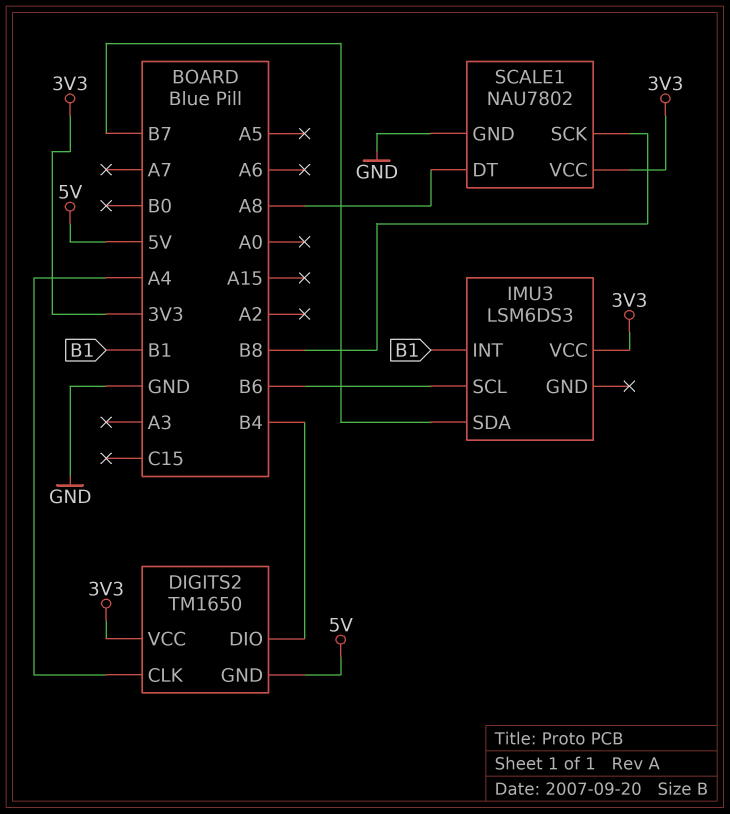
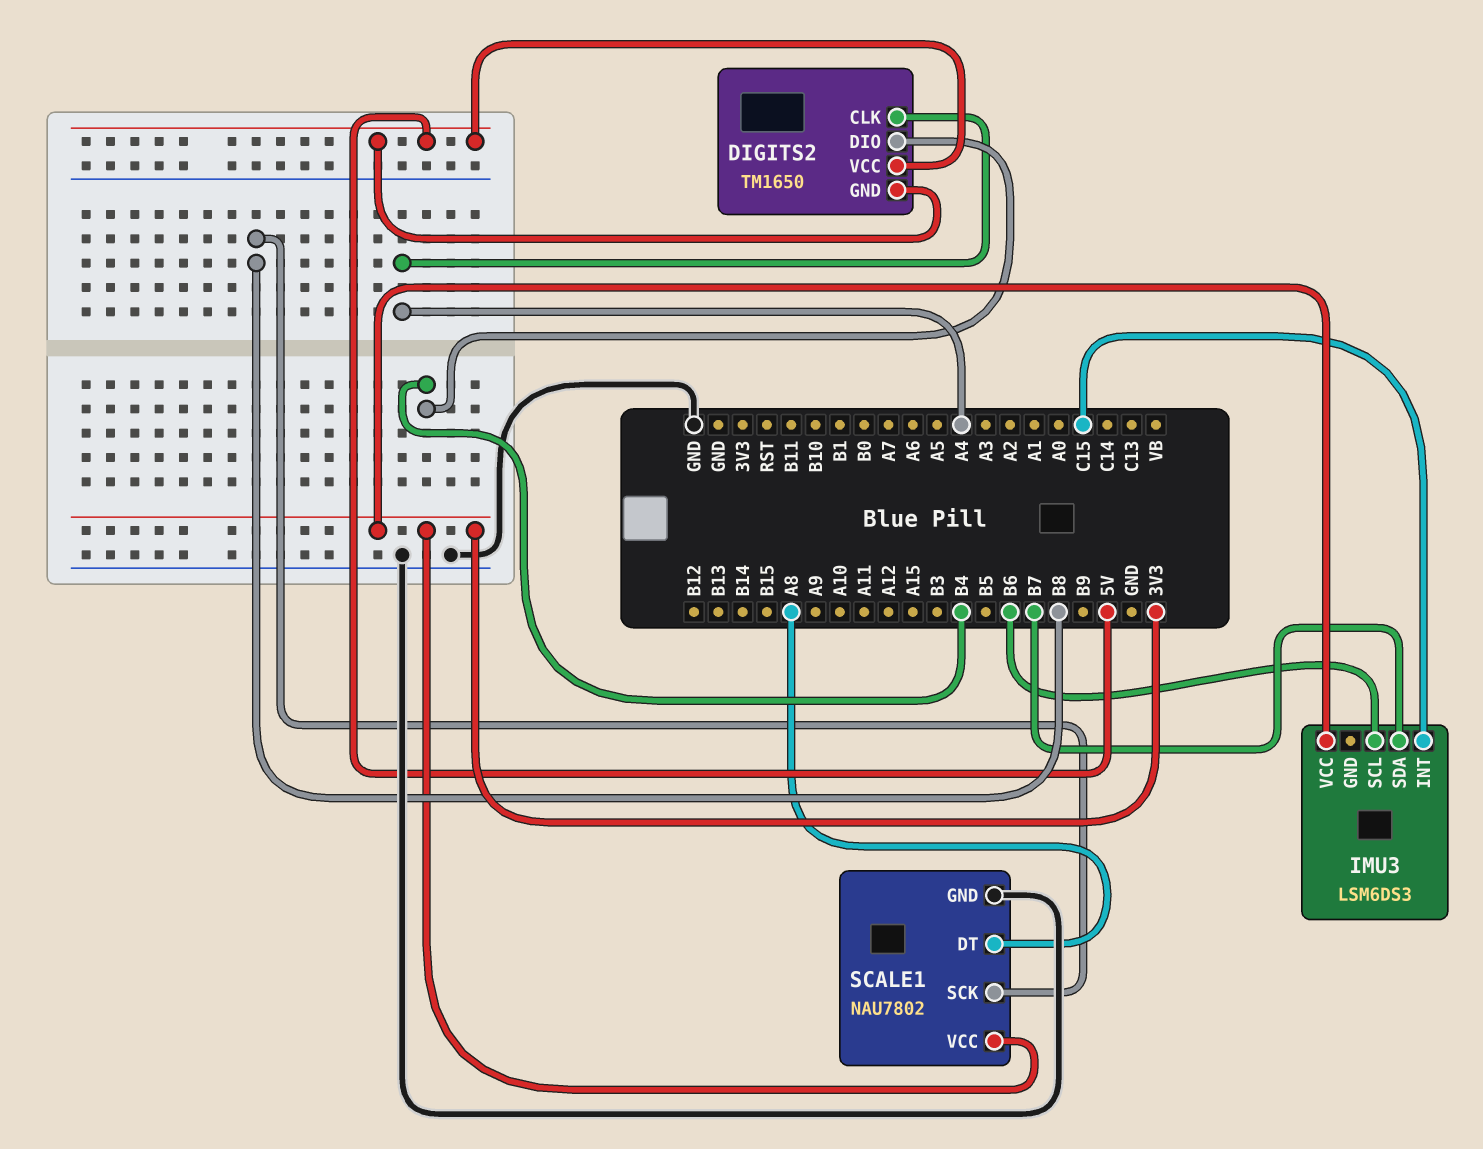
DIGITS2 pin VCC: 3V3 -> 5V
IMU3 pin INT: B1 -> C15

